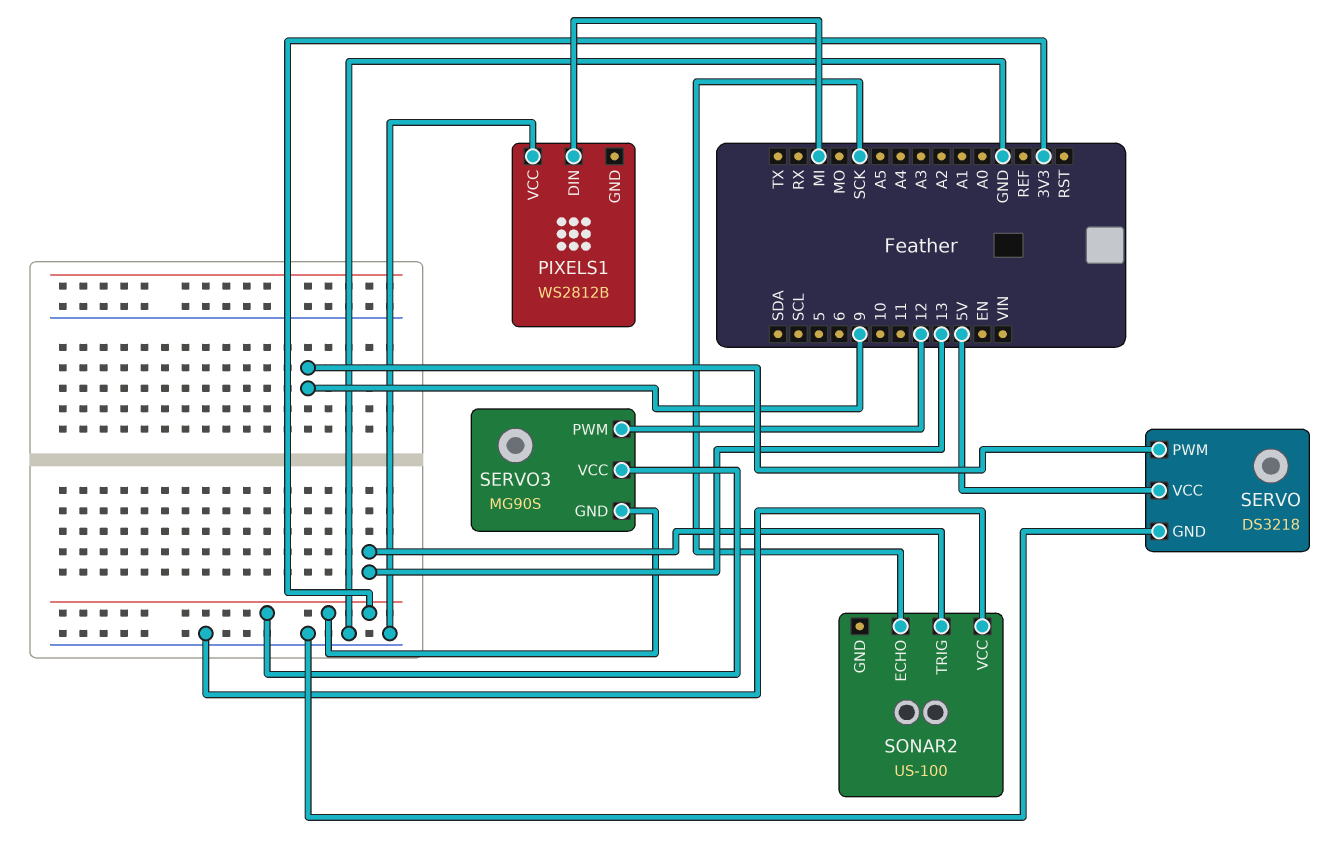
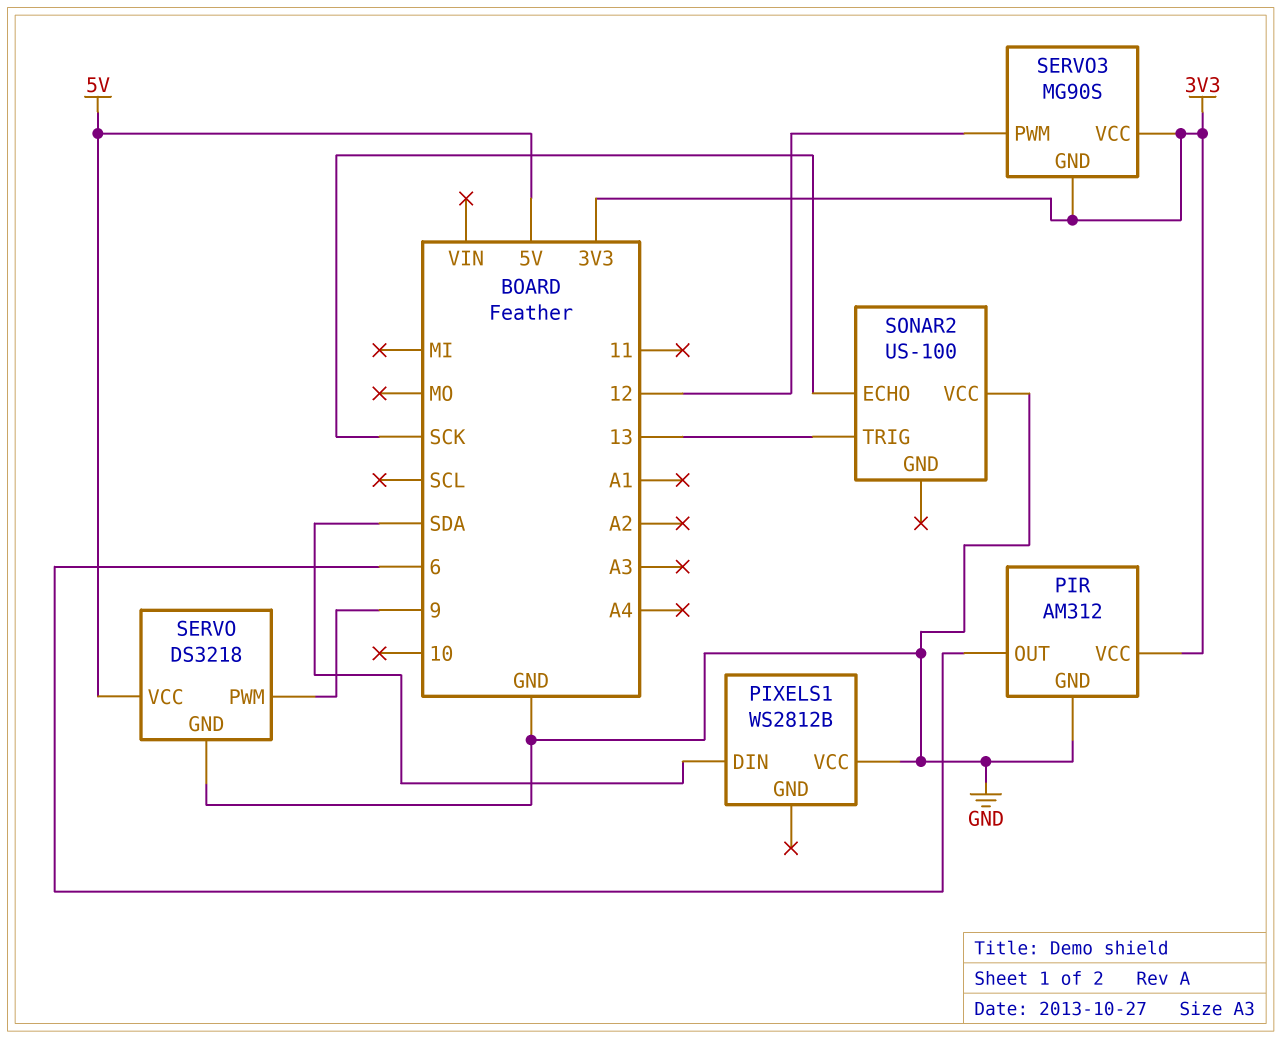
PIR: none -> AM312
PIR pin GND: none -> GND
PIR pin OUT: none -> 6
PIR pin VCC: none -> 3V3
PIXELS1 pin DIN: MI -> SDA

